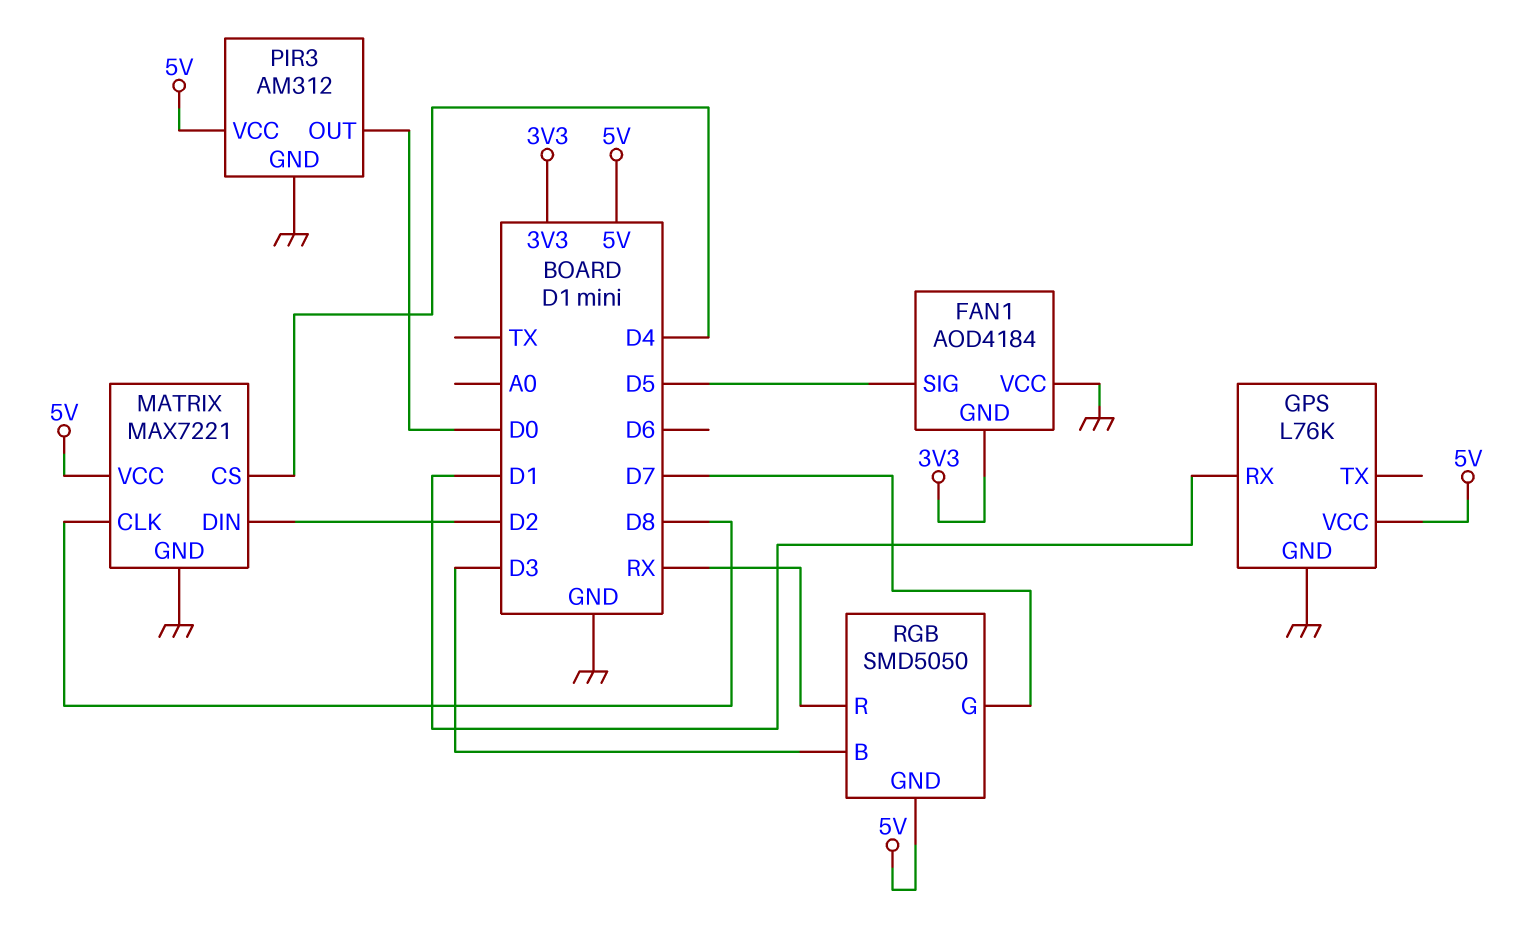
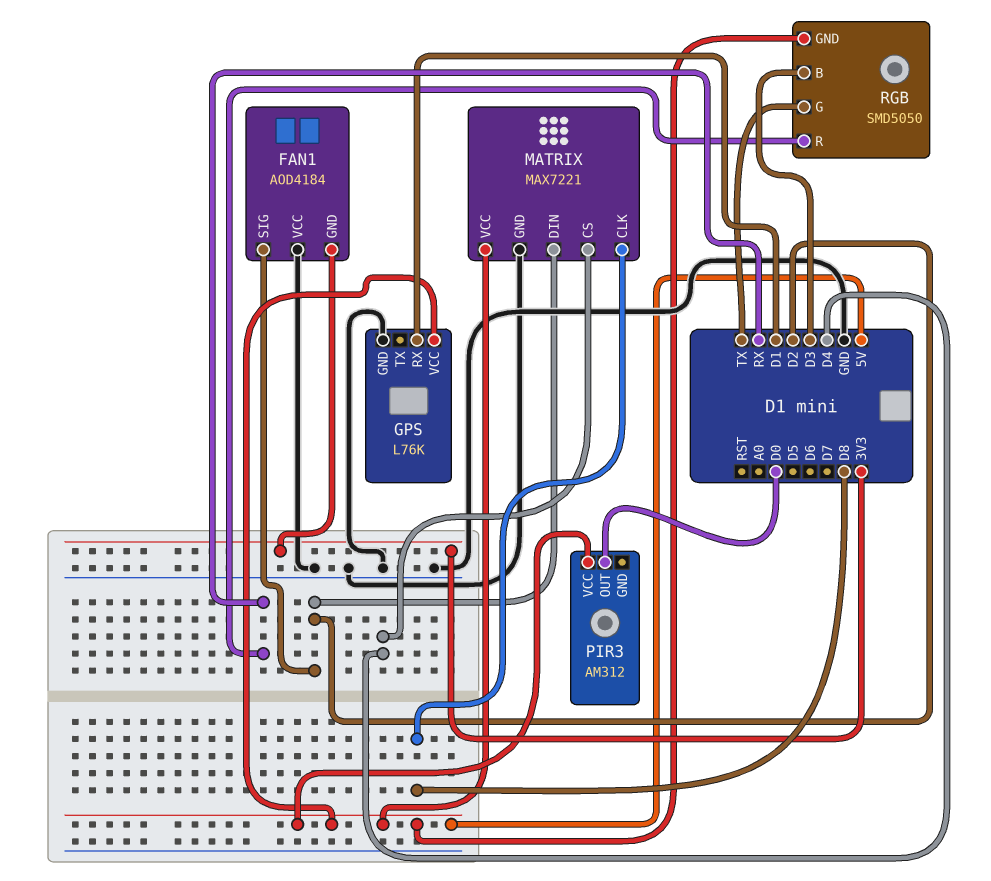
FAN1 pin SIG: D5 -> D2
PIR3 pin GND: GND -> none
RGB pin G: D7 -> TX

